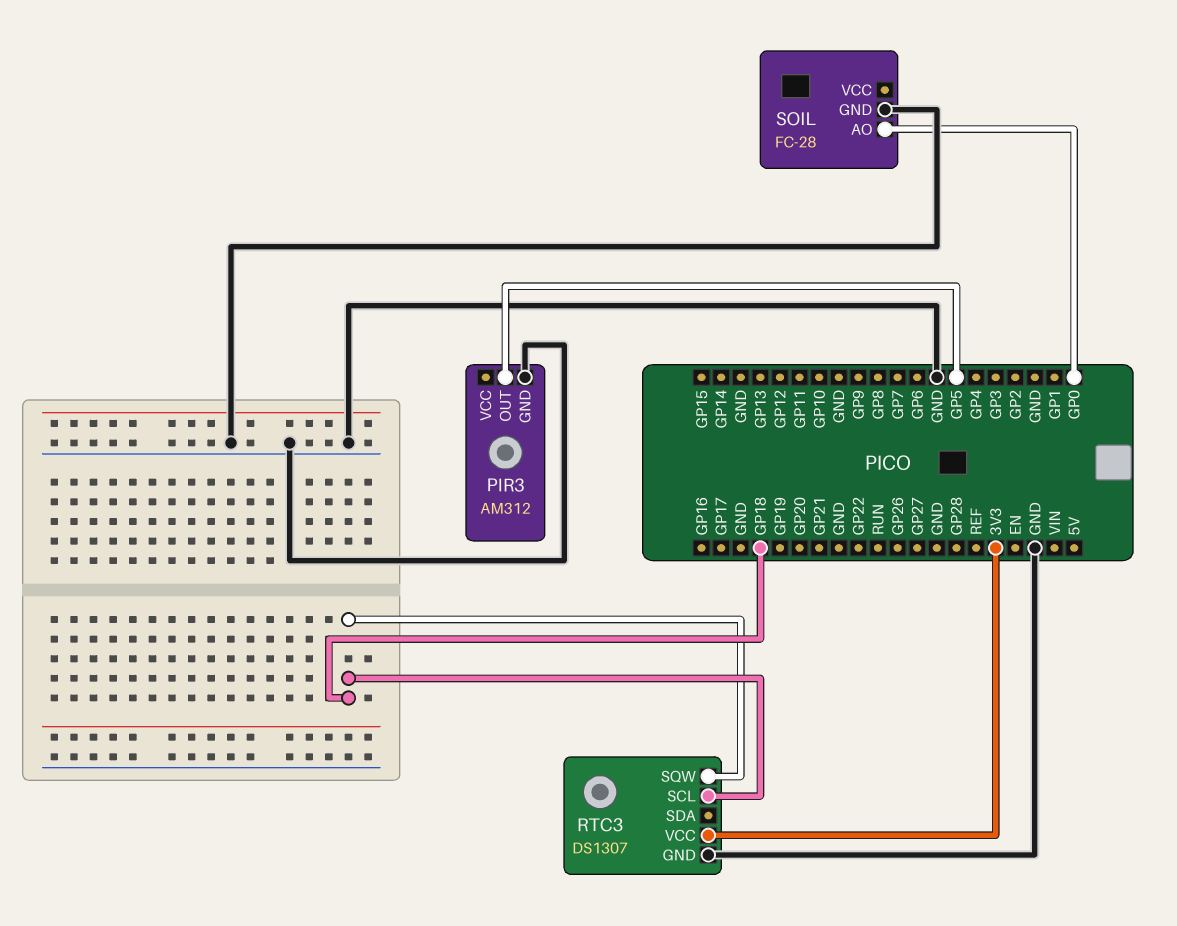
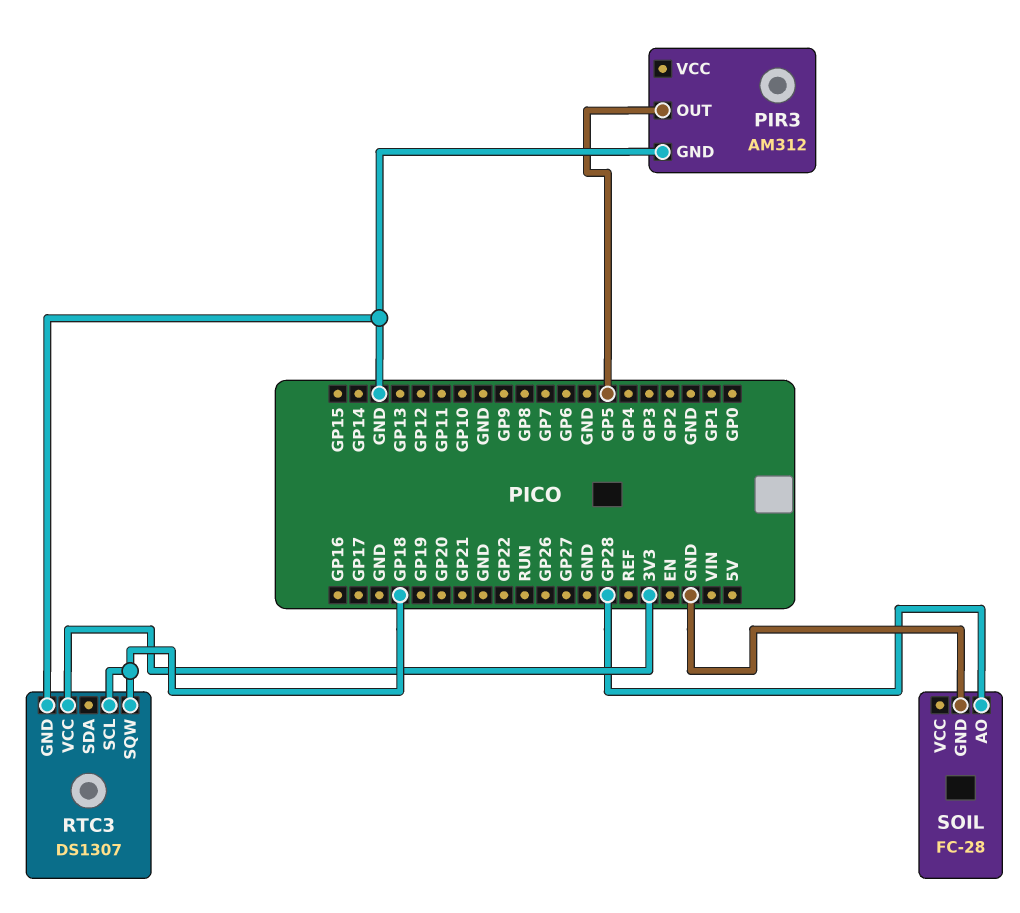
SOIL pin AO: GP0 -> GP28

